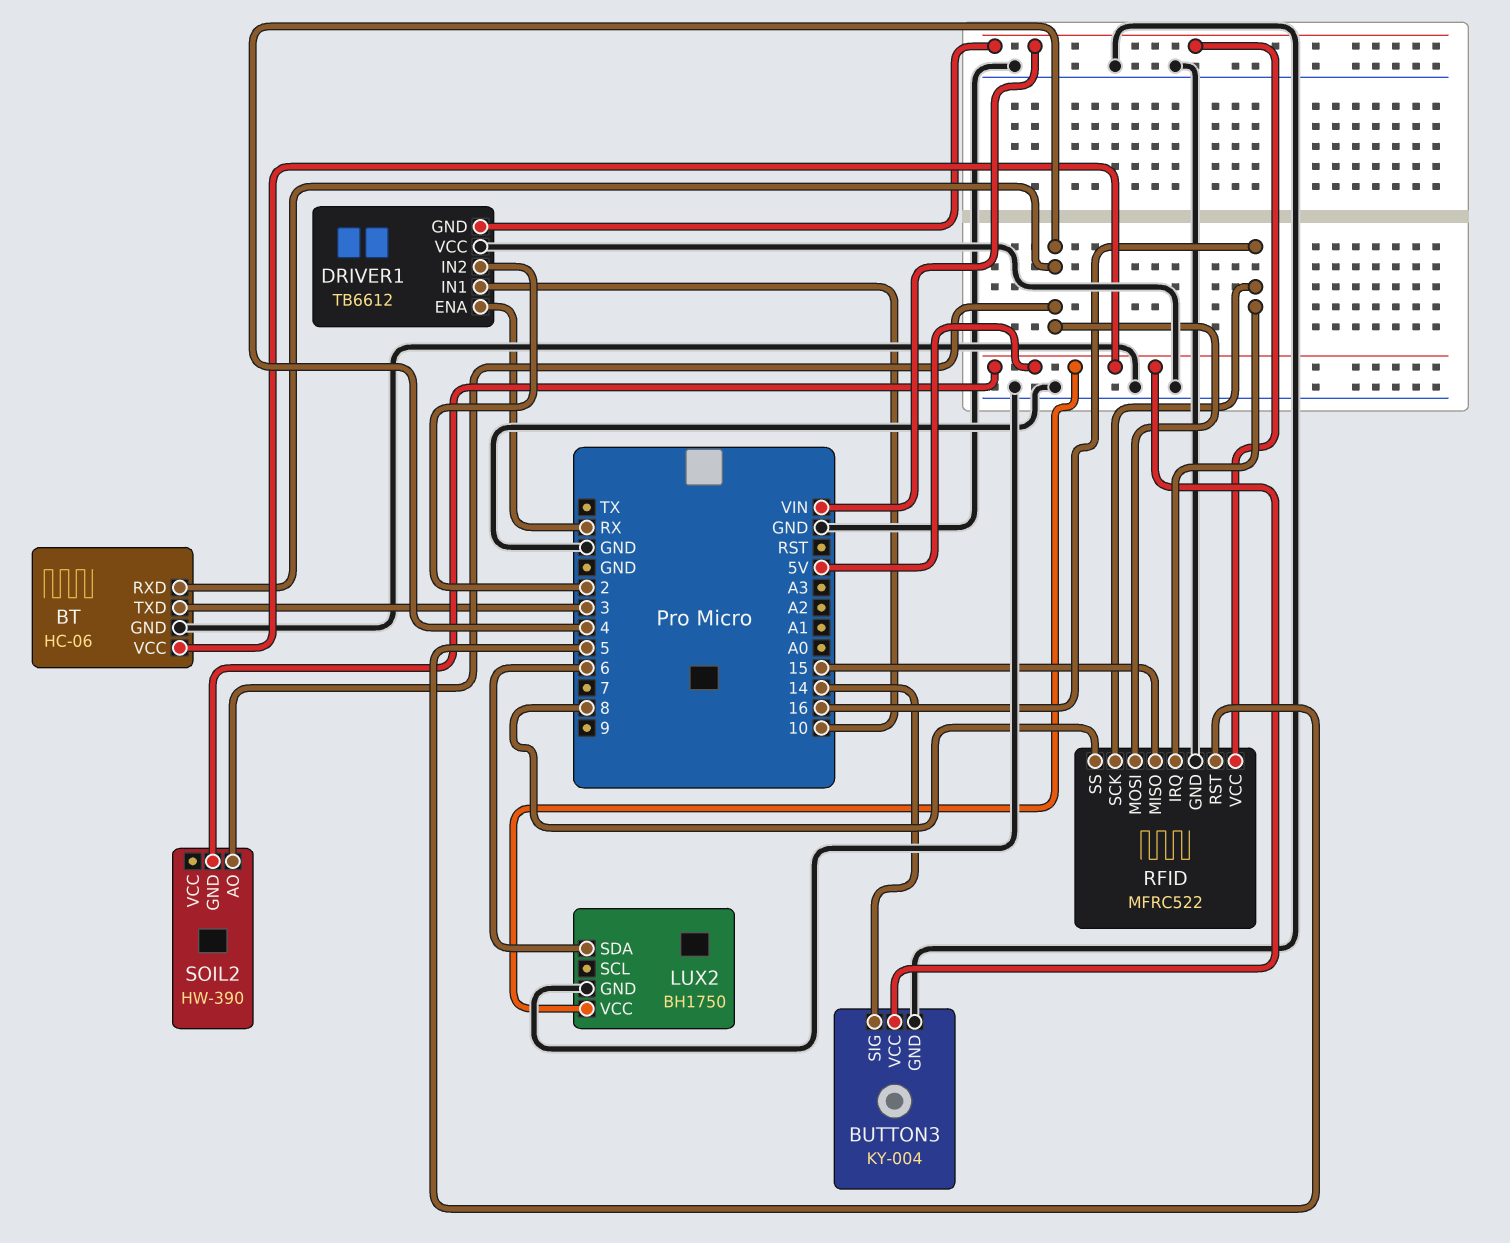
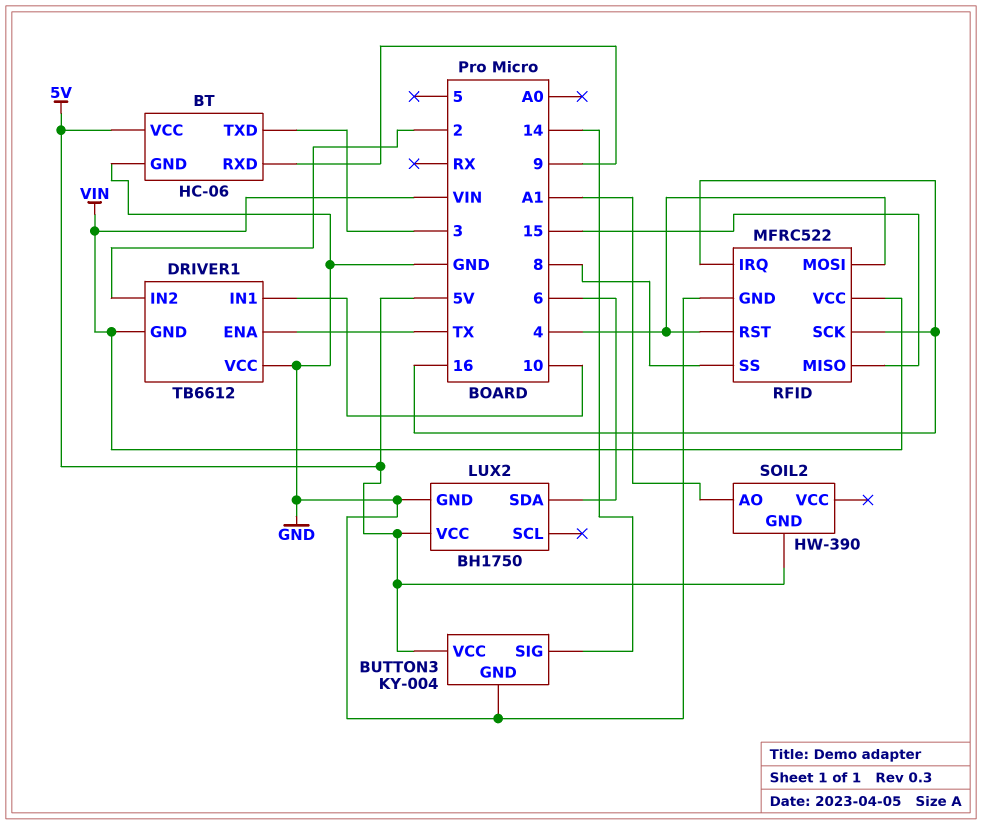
BT pin RXD: 4 -> 9
DRIVER1 pin ENA: RX -> TX
RFID pin RST: 5 -> 4
SOIL2 pin AO: 4 -> A1

